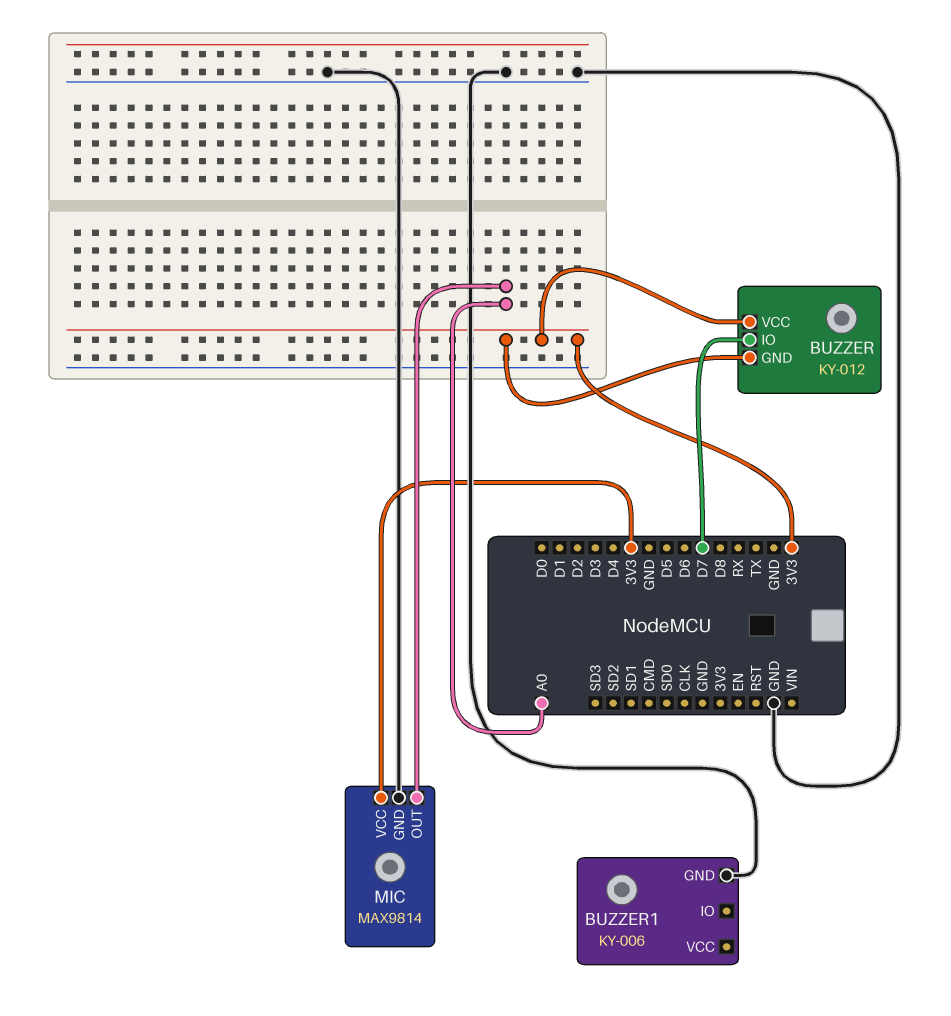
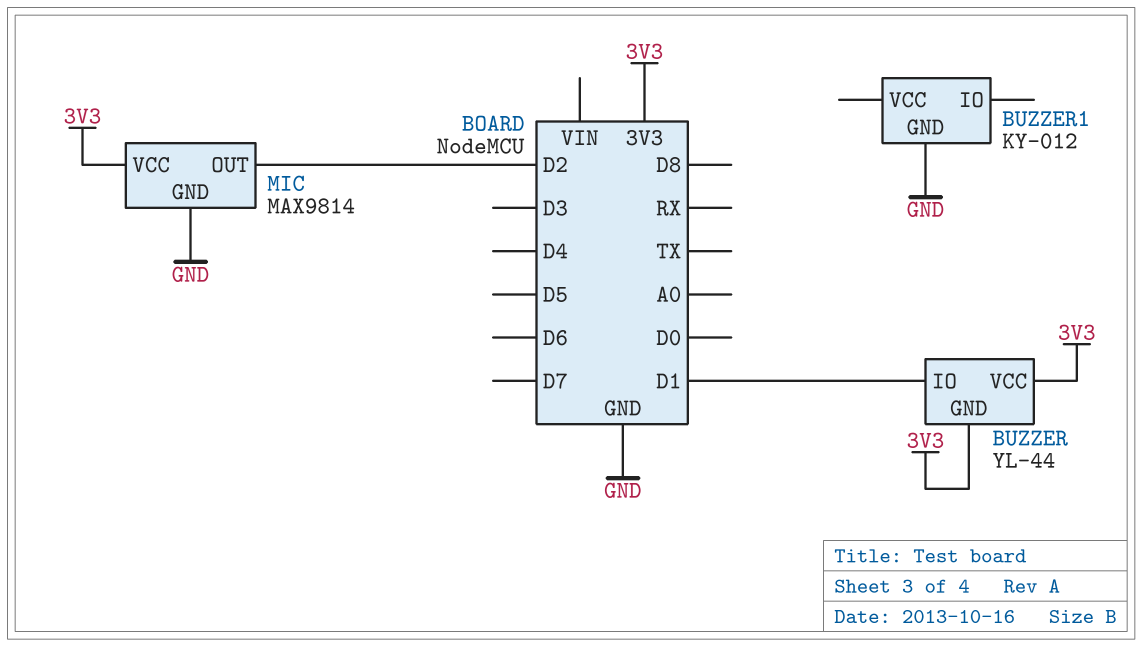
BUZZER: KY-012 -> YL-44
BUZZER pin IO: D7 -> D1
BUZZER1: KY-006 -> KY-012
MIC pin OUT: A0 -> D2

